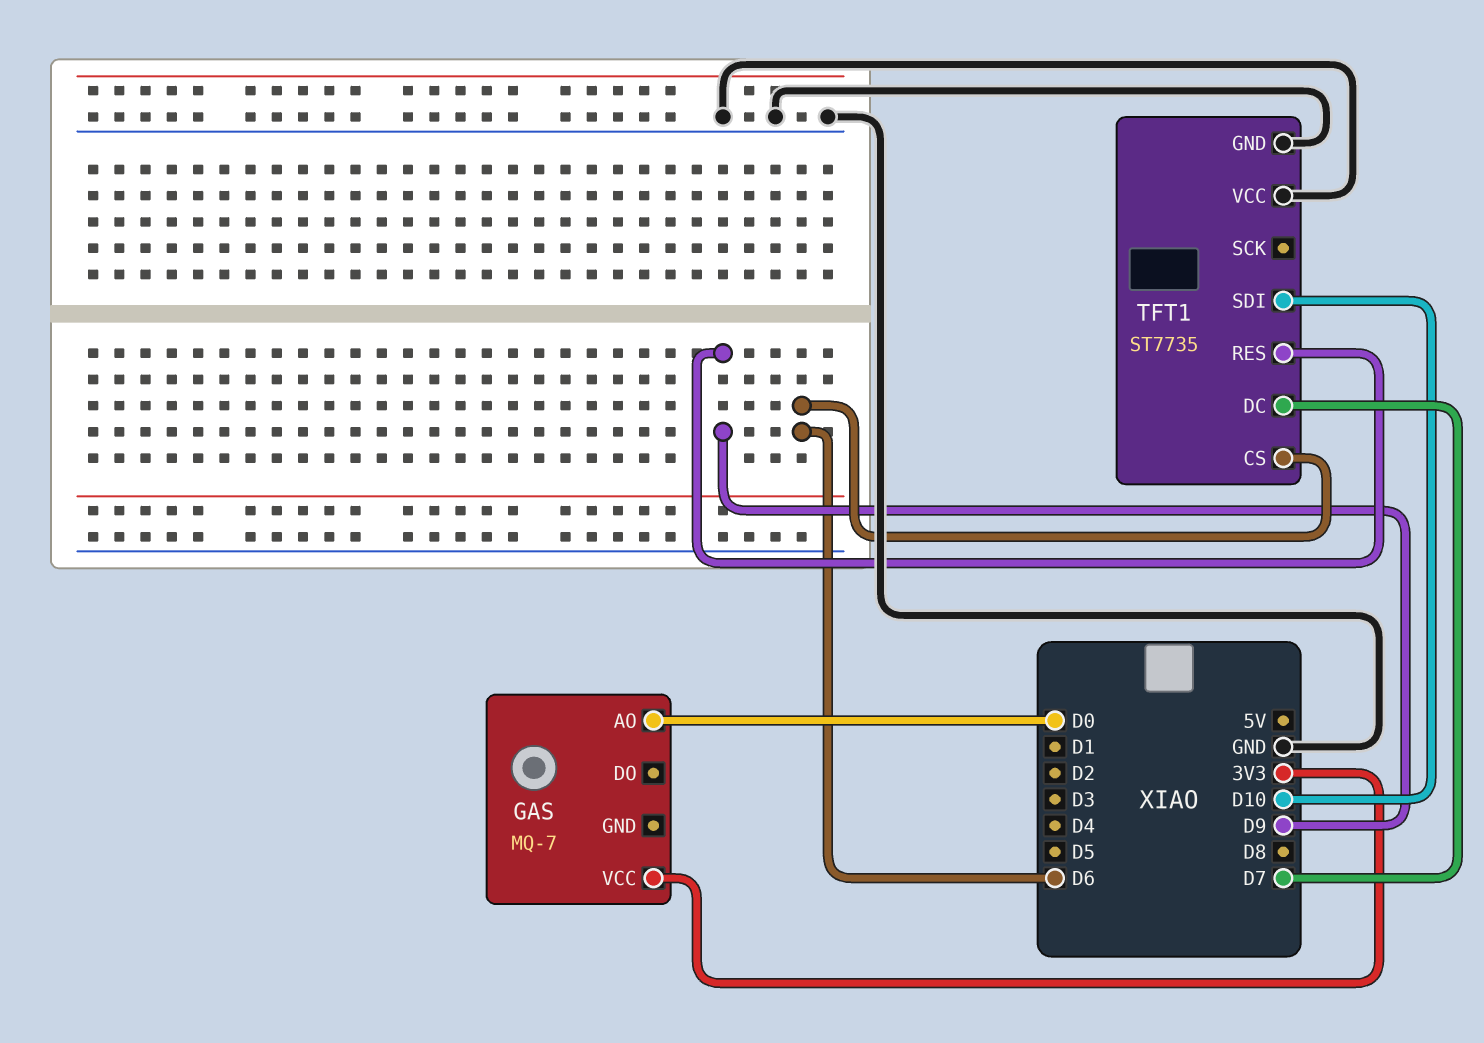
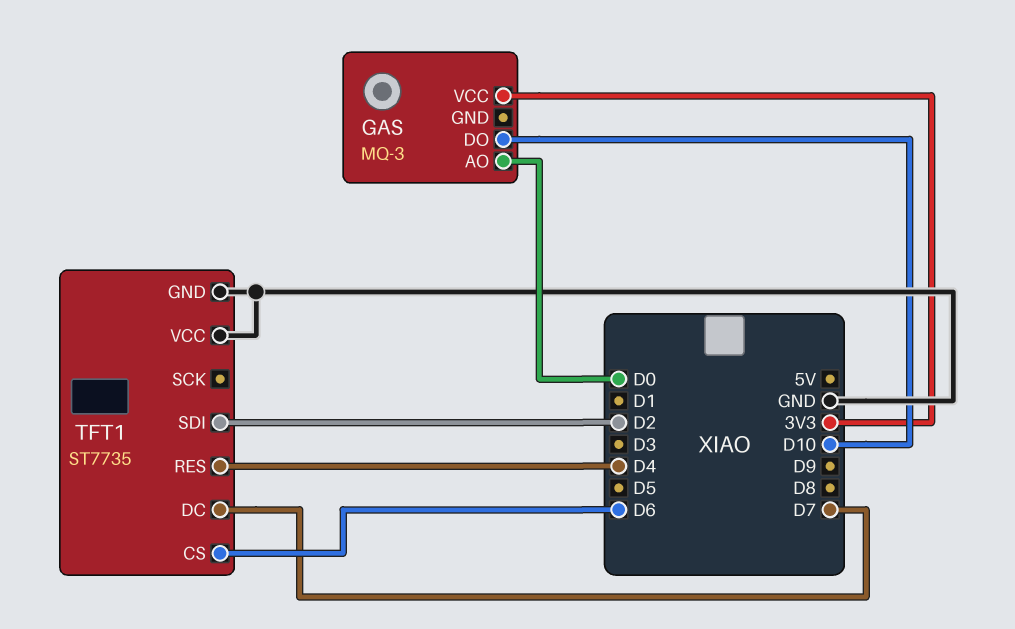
GAS: MQ-7 -> MQ-3
GAS pin DO: none -> D10
TFT1 pin RES: D9 -> D4
TFT1 pin SDI: D10 -> D2

